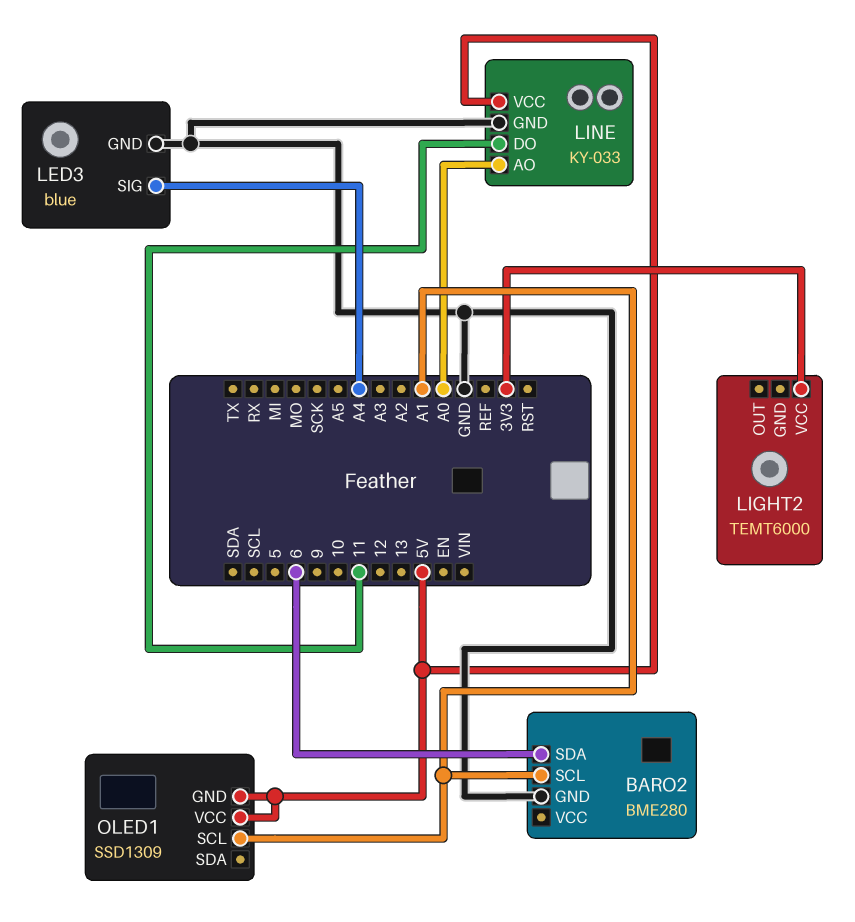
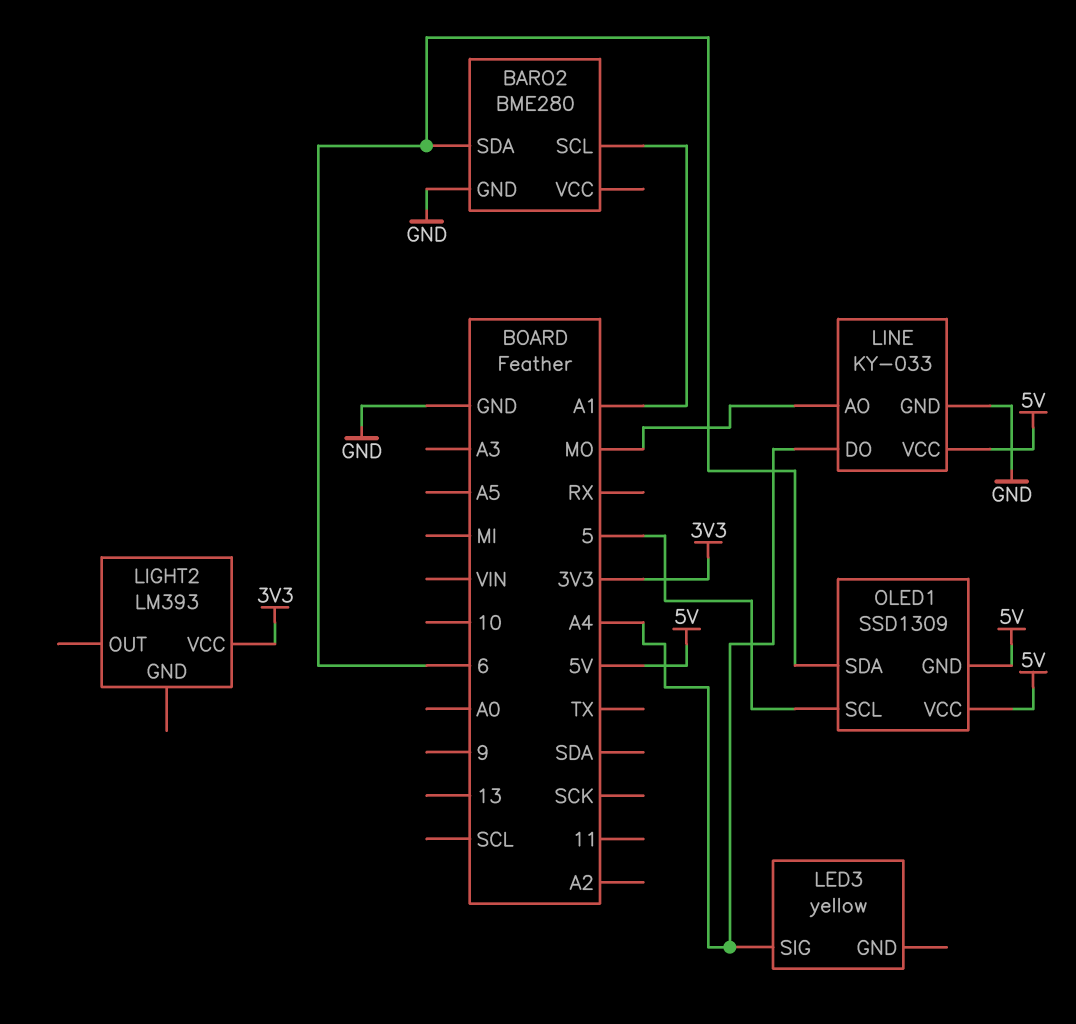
LED3: blue -> yellow
LED3 pin GND: GND -> none
LIGHT2: TEMT6000 -> LM393
LINE pin AO: A0 -> MO
LINE pin DO: 11 -> A4
OLED1 pin SCL: A1 -> 5
OLED1 pin SDA: none -> 6

